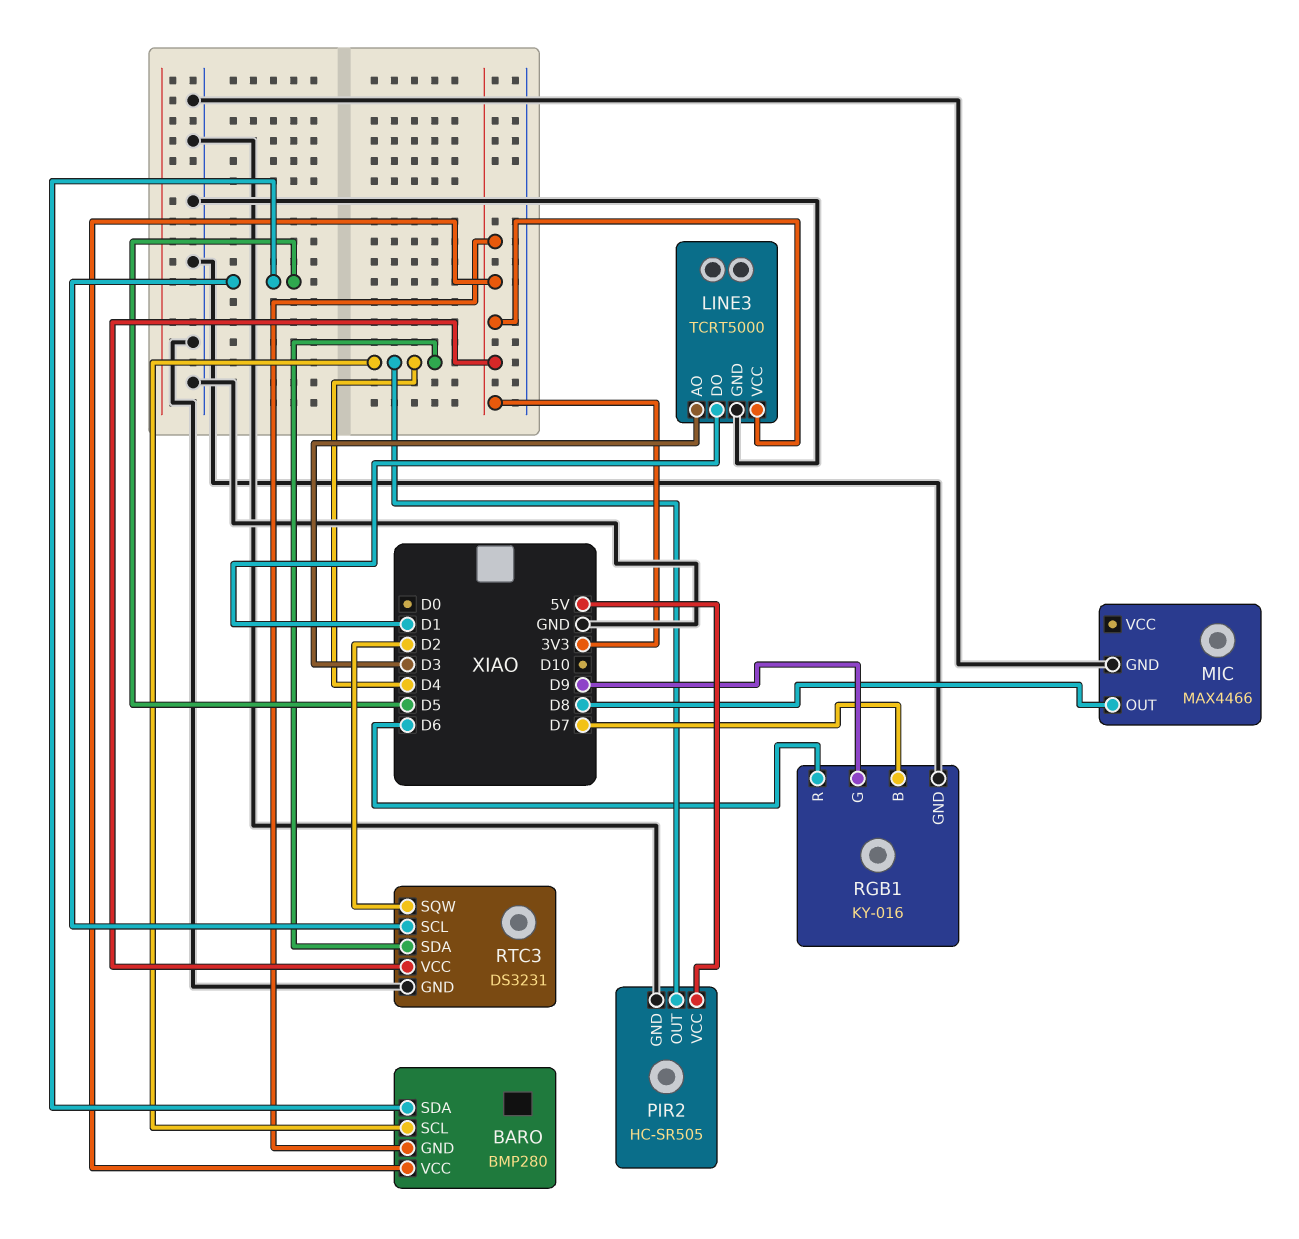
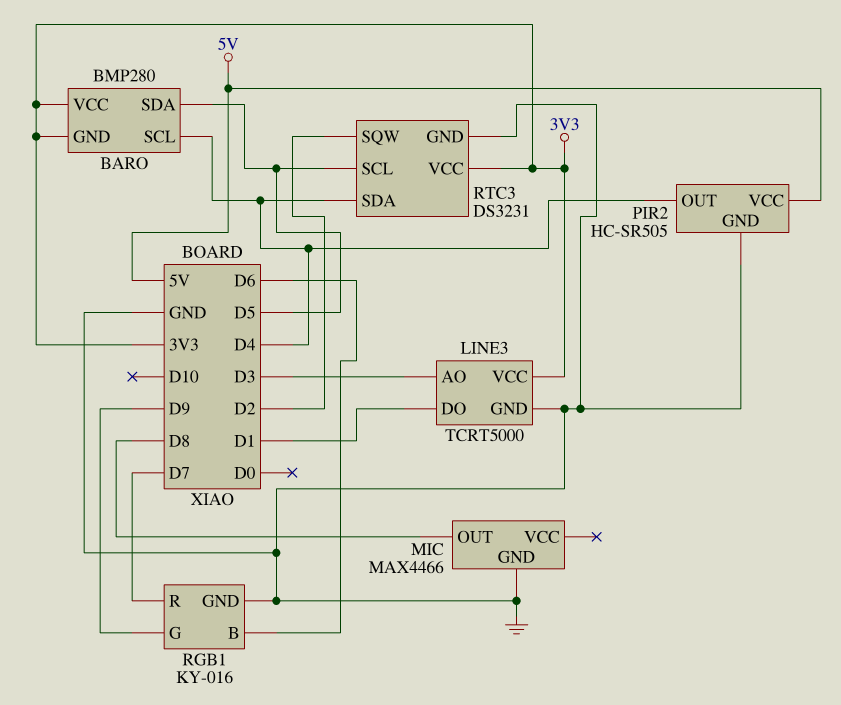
RGB1 pin B: D7 -> D6
RGB1 pin R: D6 -> D7

